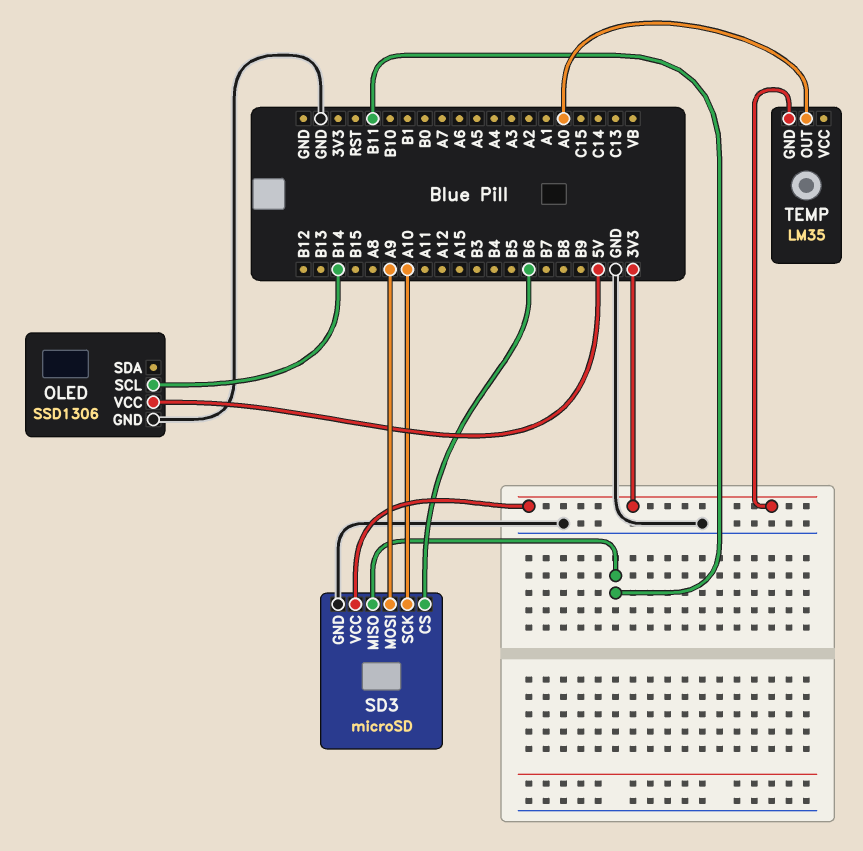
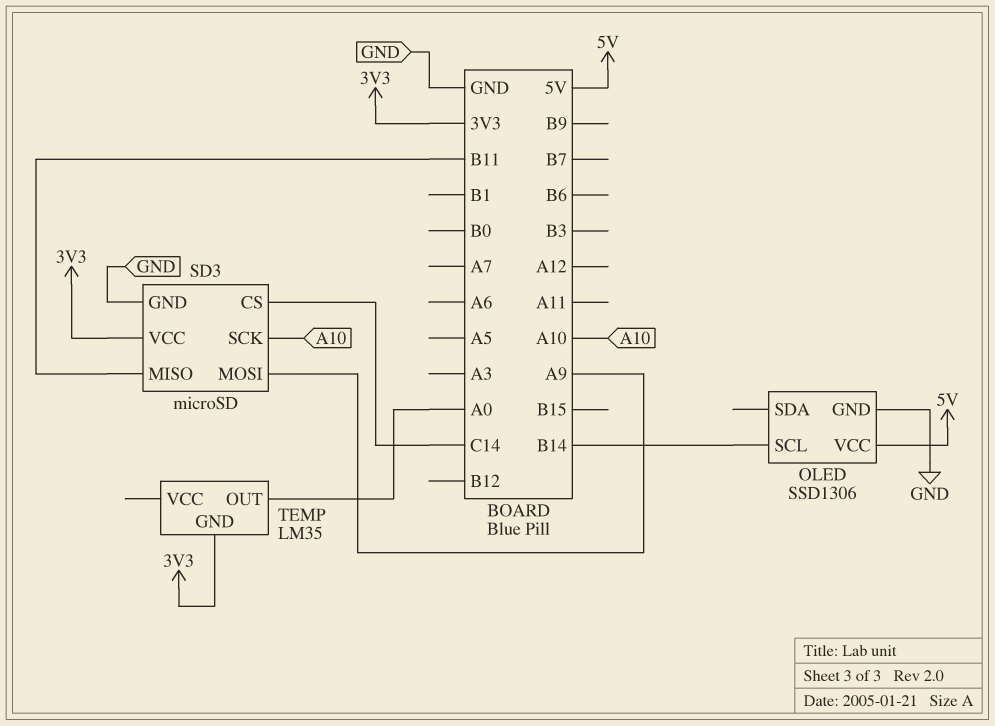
SD3 pin CS: B6 -> C14

